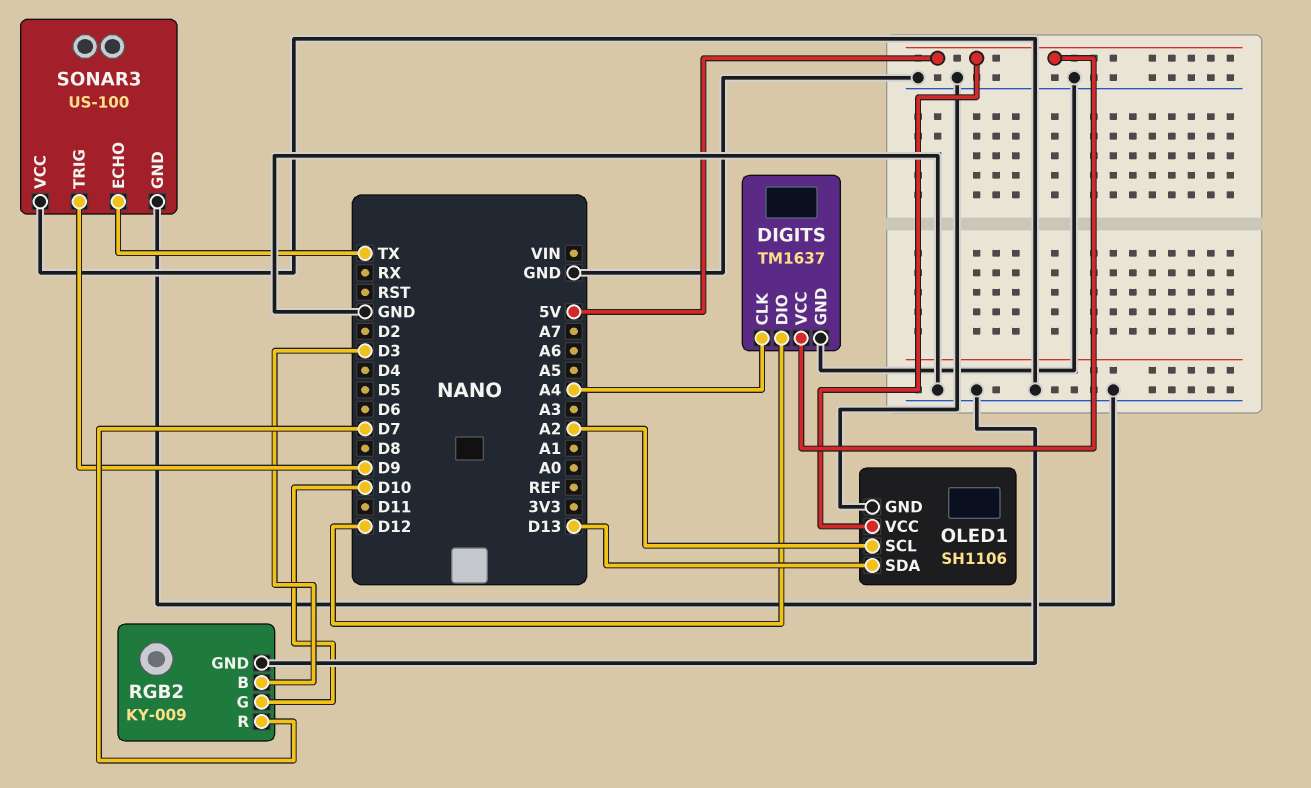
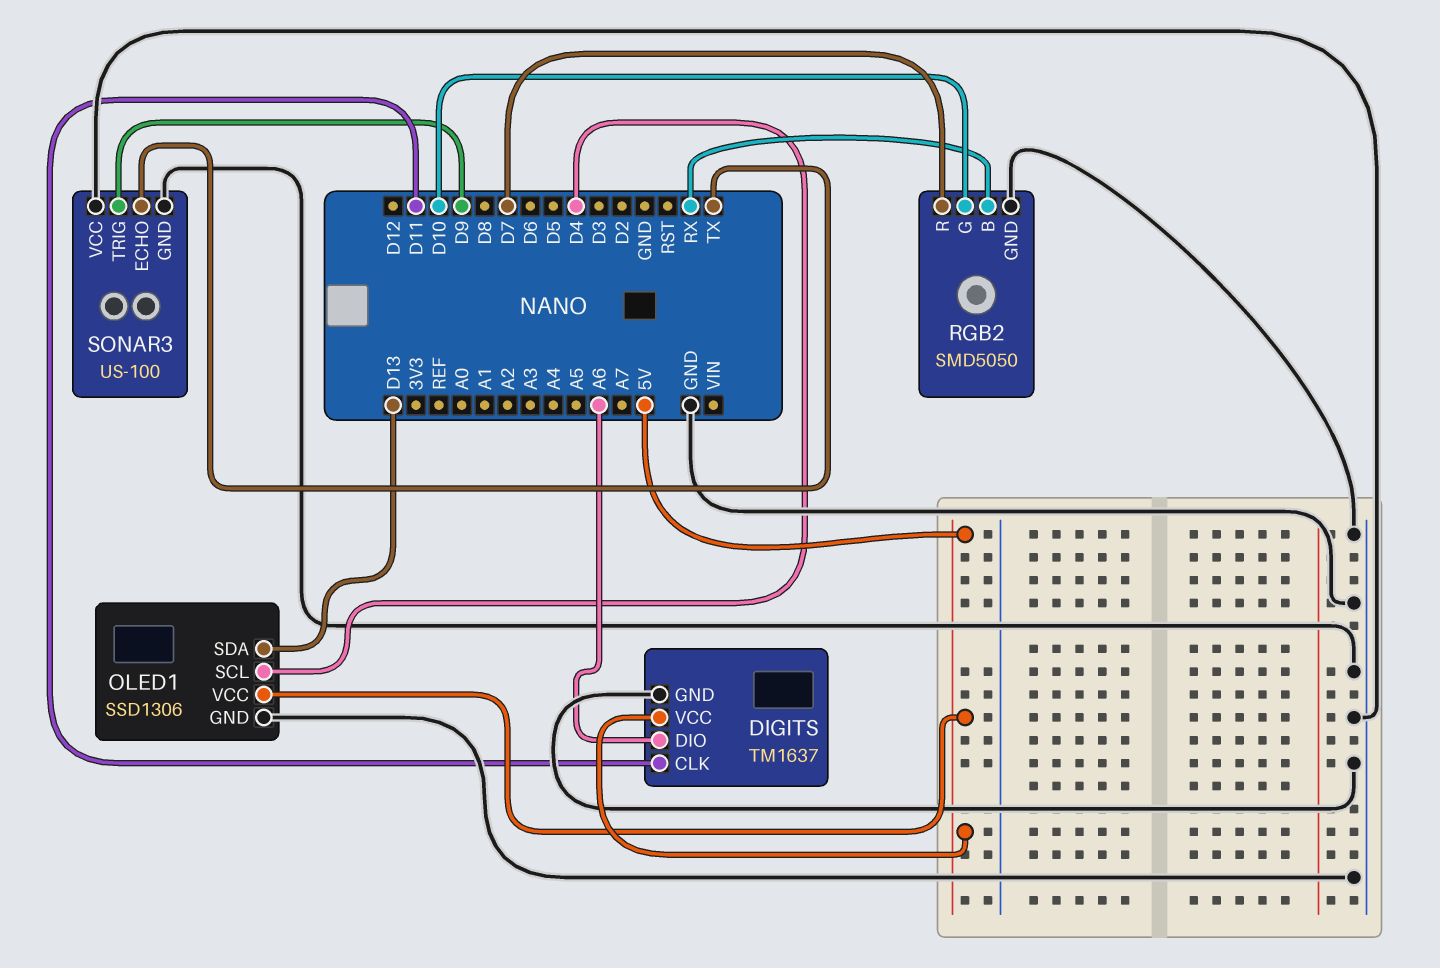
DIGITS pin CLK: A4 -> D11
DIGITS pin DIO: D12 -> A6
OLED1: SH1106 -> SSD1306
OLED1 pin SCL: A2 -> D4
RGB2: KY-009 -> SMD5050
RGB2 pin B: D3 -> RX

